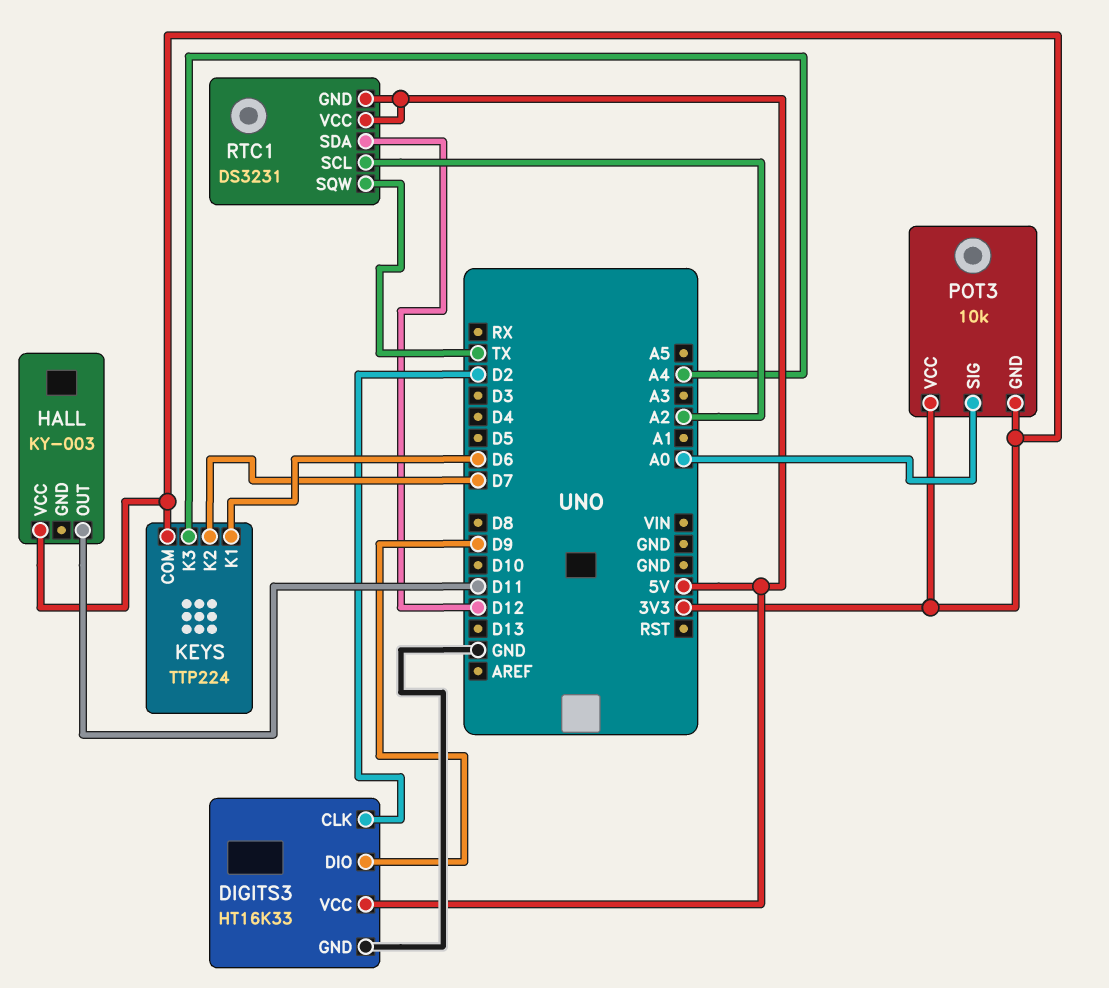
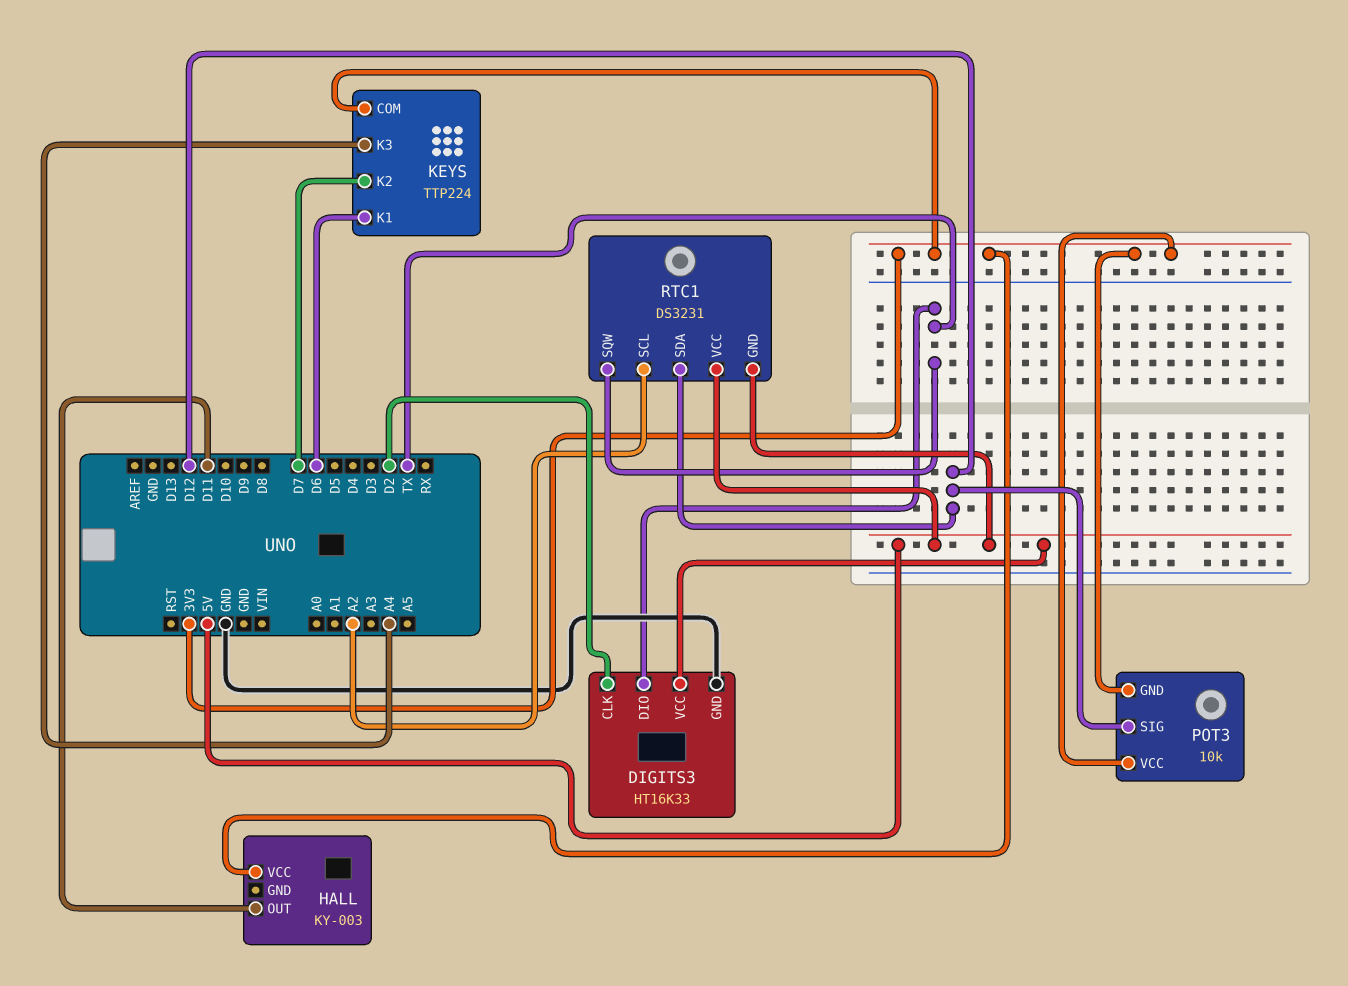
DIGITS3 pin DIO: D9 -> TX
POT3 pin SIG: A0 -> D12

